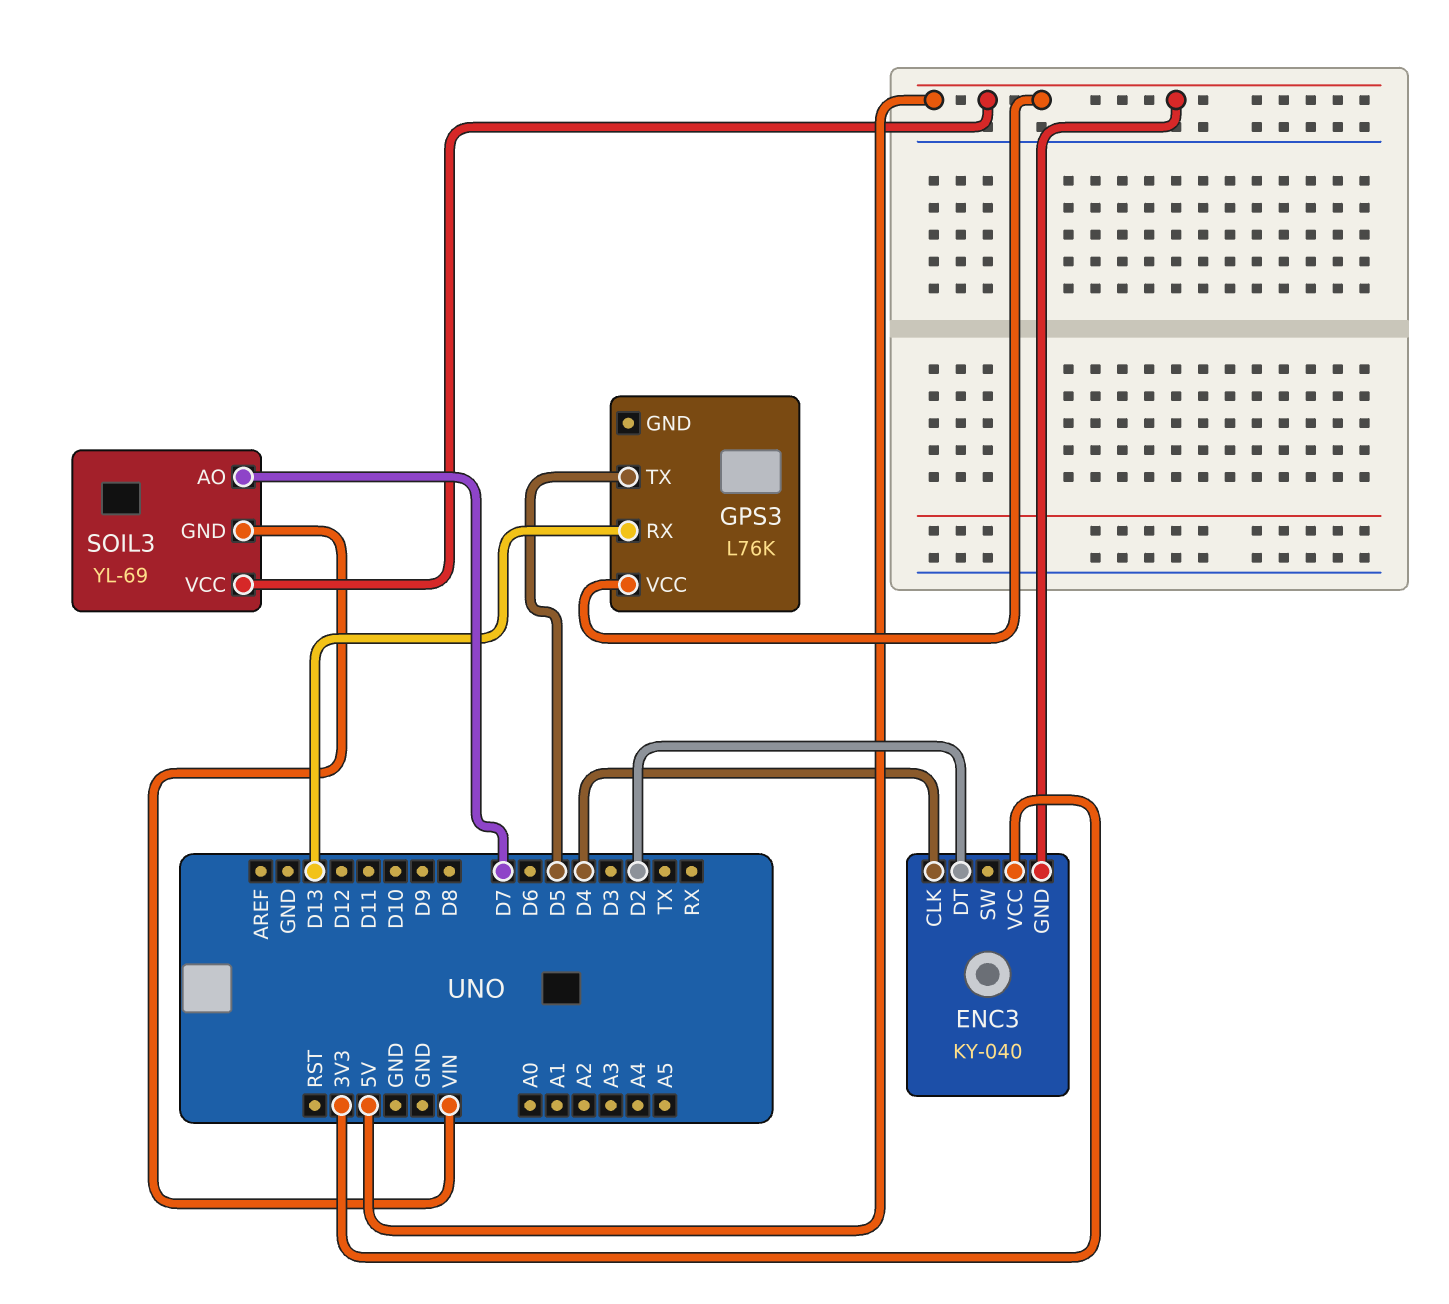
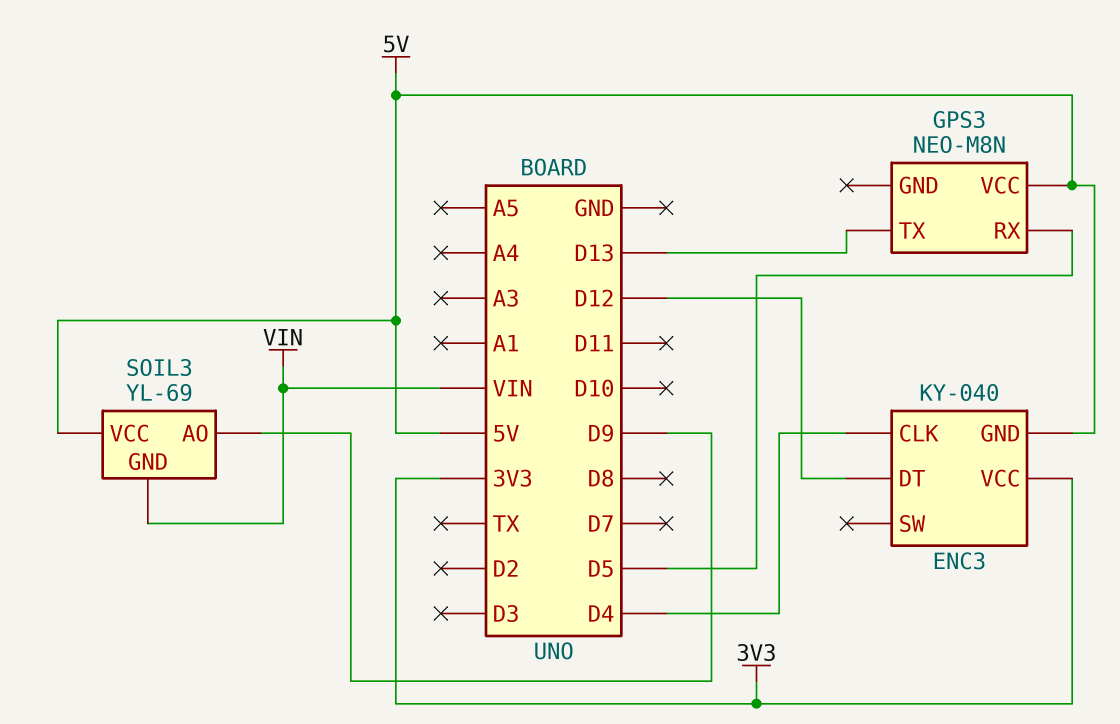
ENC3 pin DT: D2 -> D12
GPS3: L76K -> NEO-M8N
GPS3 pin RX: D13 -> D5
GPS3 pin TX: D5 -> D13
SOIL3 pin AO: D7 -> D9

